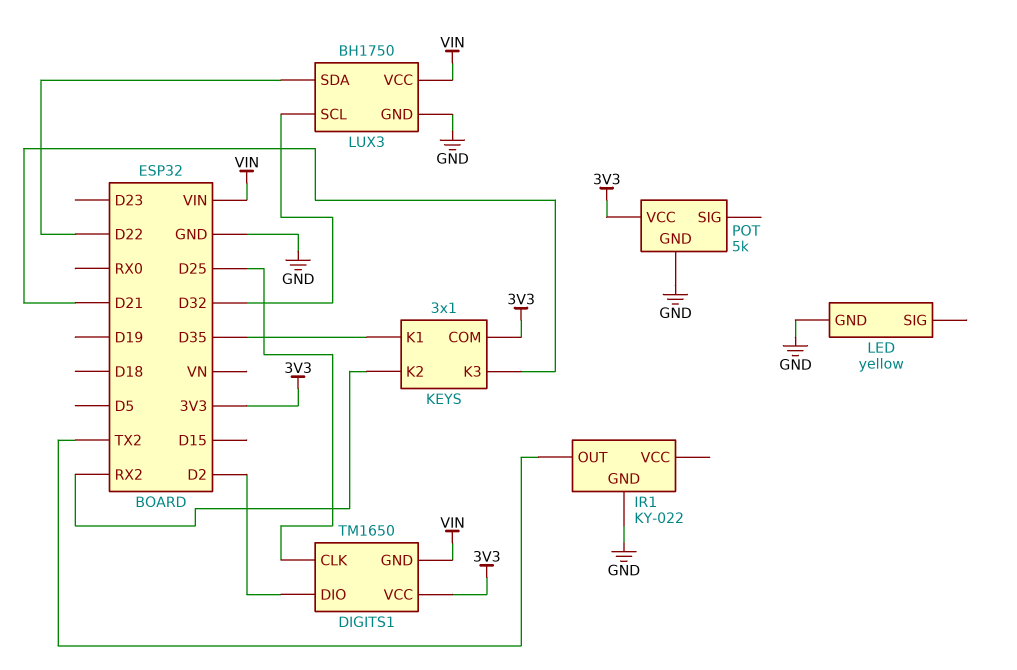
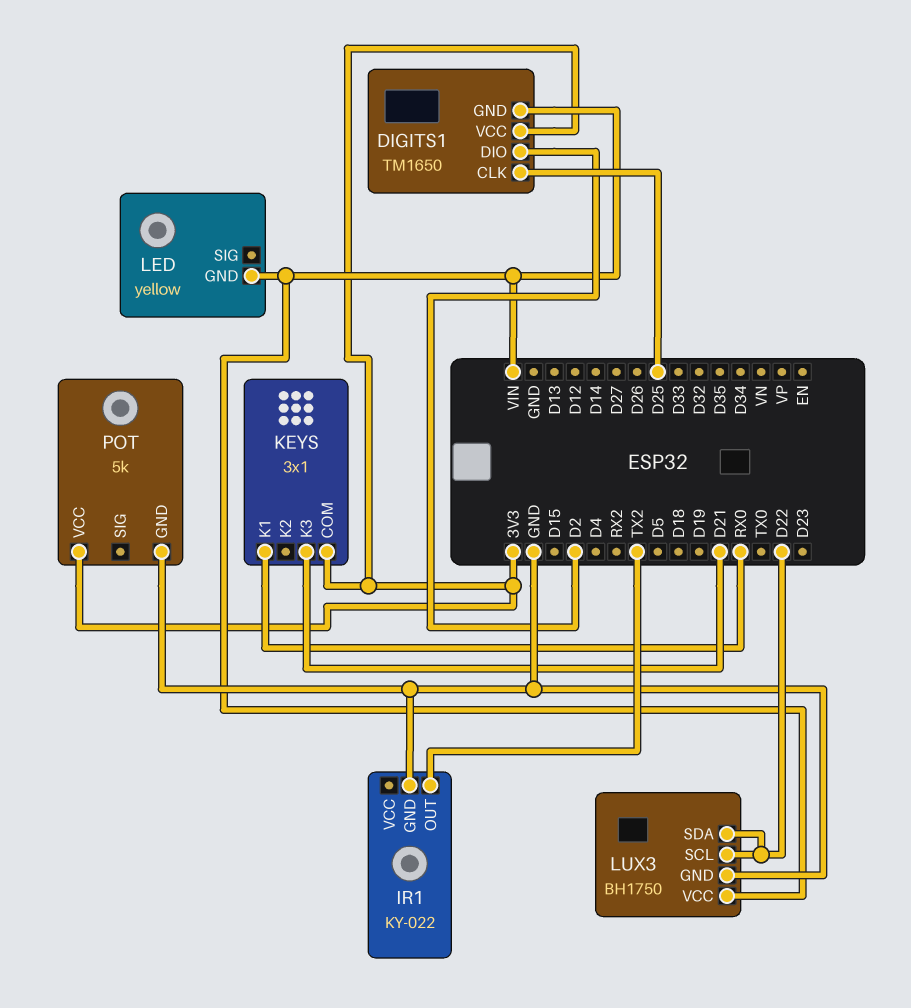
KEYS pin K1: D35 -> RX0
KEYS pin K2: RX2 -> none
LED pin GND: GND -> VIN
LUX3 pin SCL: D32 -> D22

